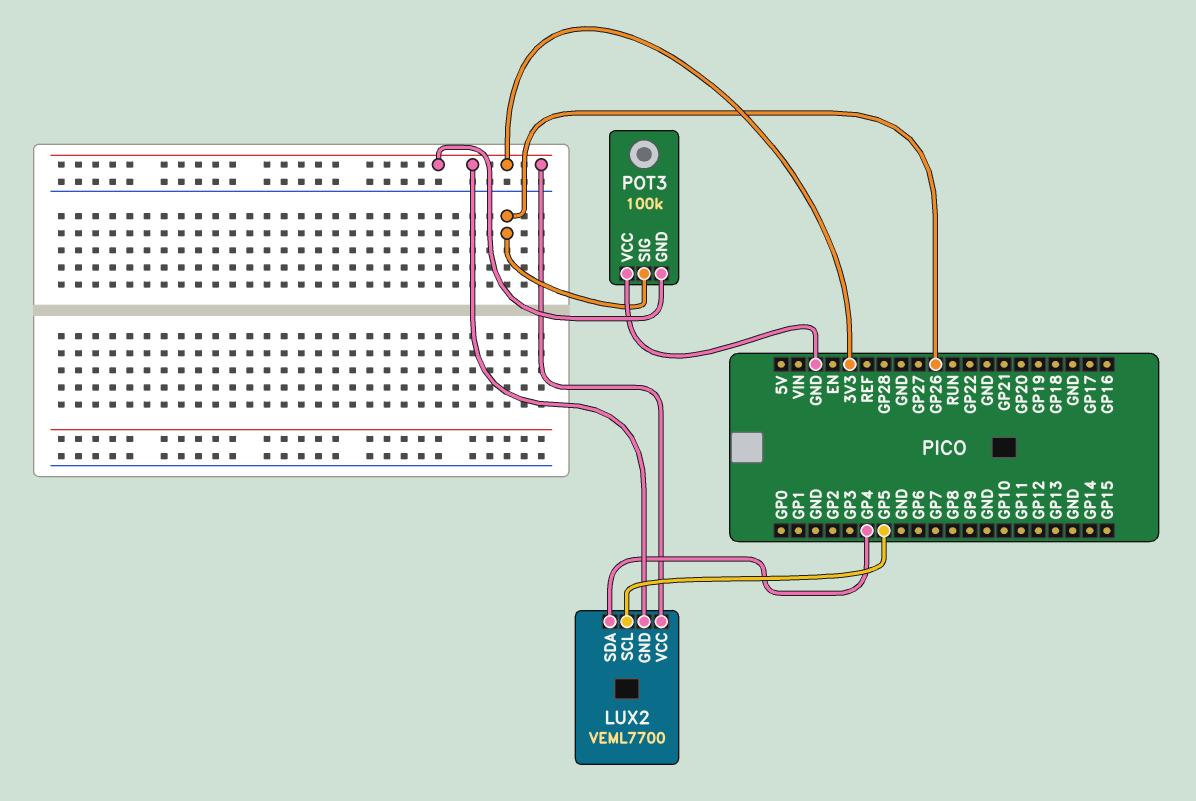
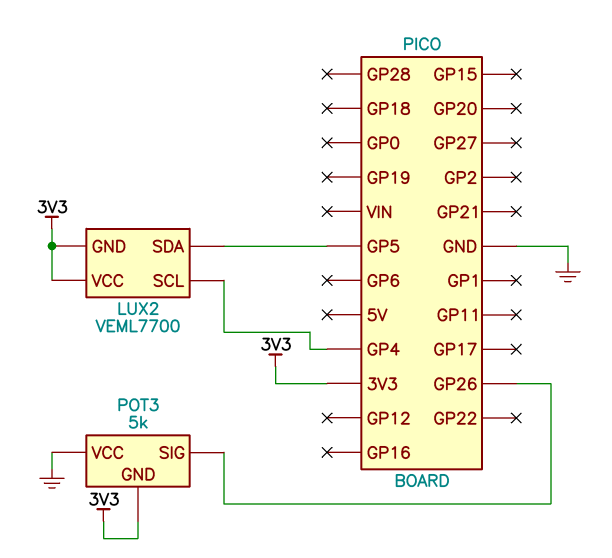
LUX2 pin SCL: GP5 -> GP4
LUX2 pin SDA: GP4 -> GP5
POT3: 100k -> 5k

